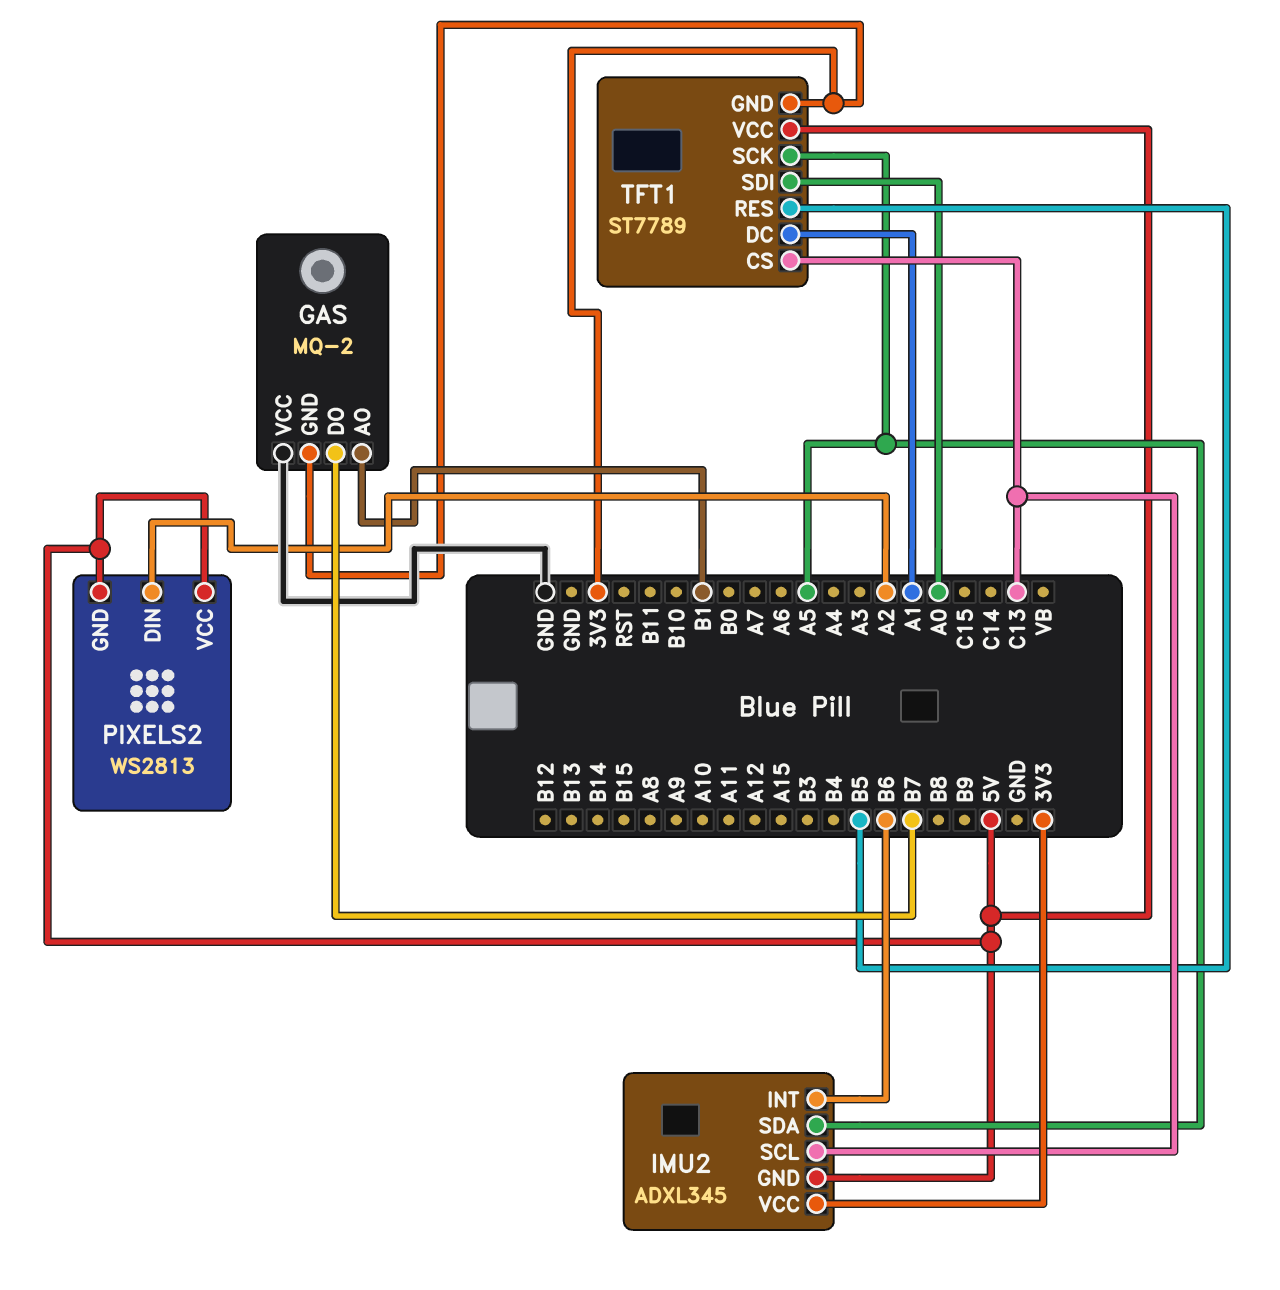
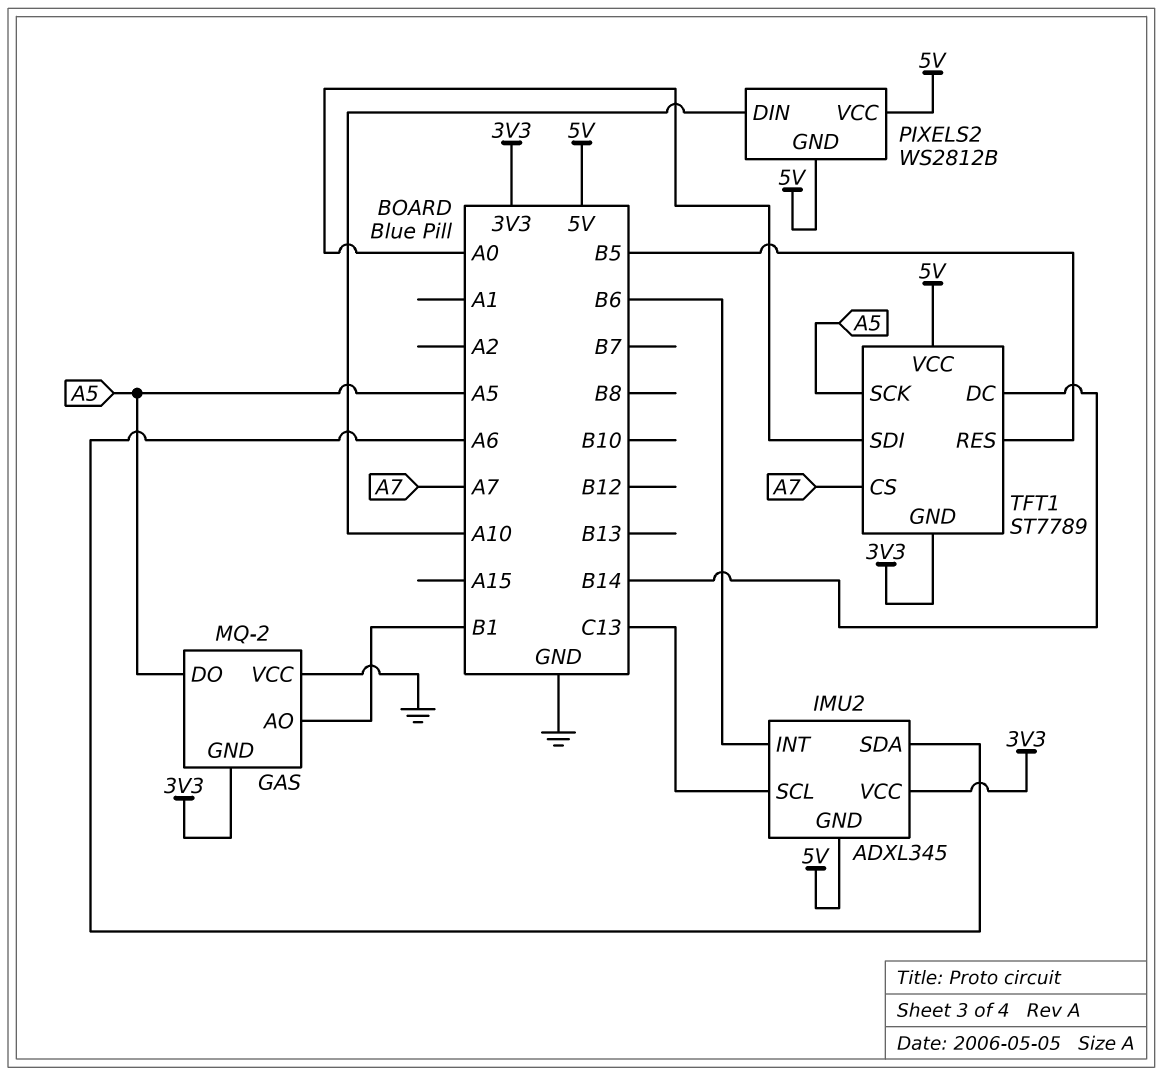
GAS pin DO: B7 -> A5
IMU2 pin SDA: A5 -> A6
PIXELS2: WS2813 -> WS2812B
PIXELS2 pin DIN: A2 -> A10
TFT1 pin CS: C13 -> A7
TFT1 pin DC: A1 -> B14

